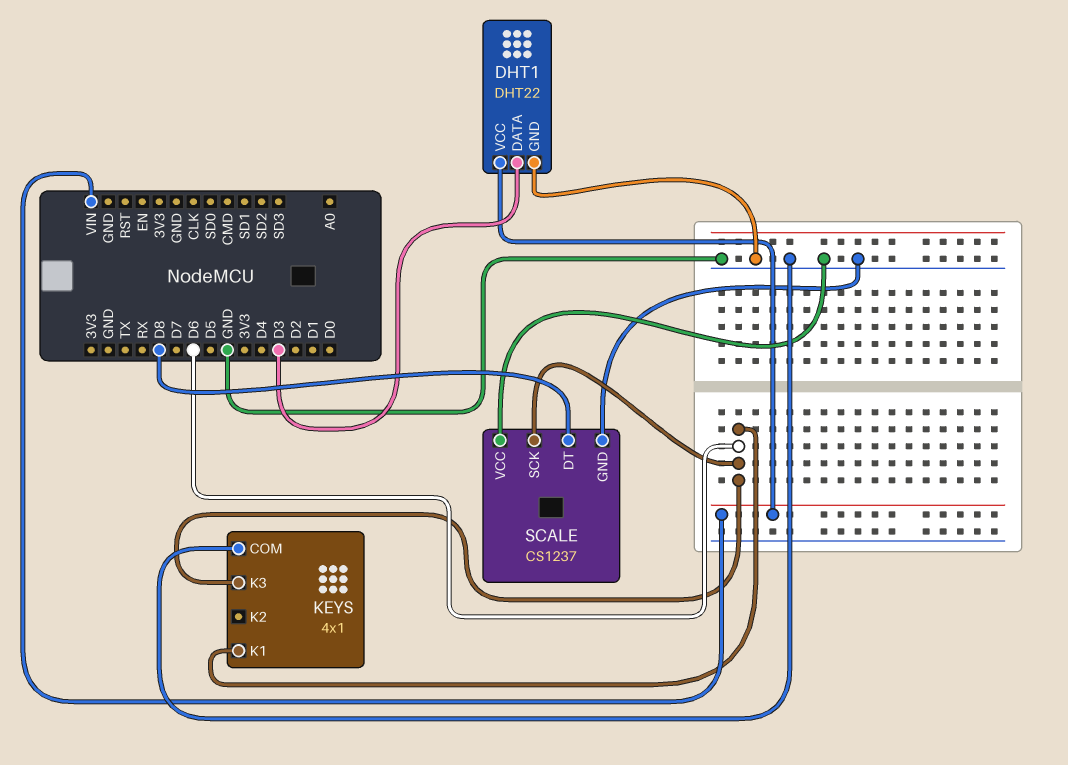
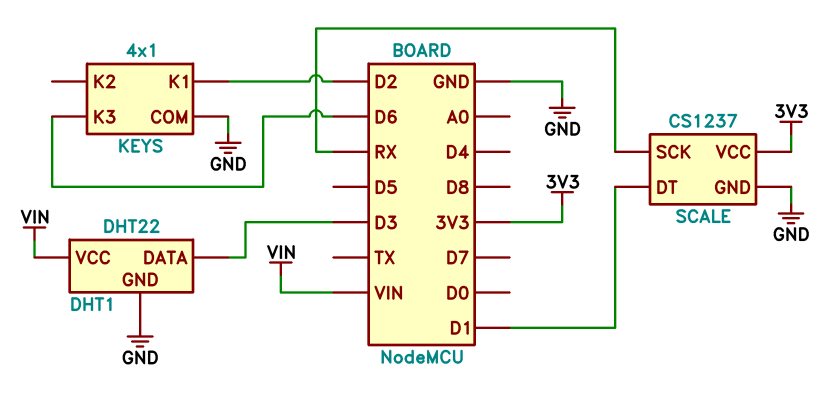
KEYS pin K1: D6 -> D2
SCALE pin DT: D8 -> D1
SCALE pin SCK: D6 -> RX
SCALE pin VCC: GND -> 3V3

